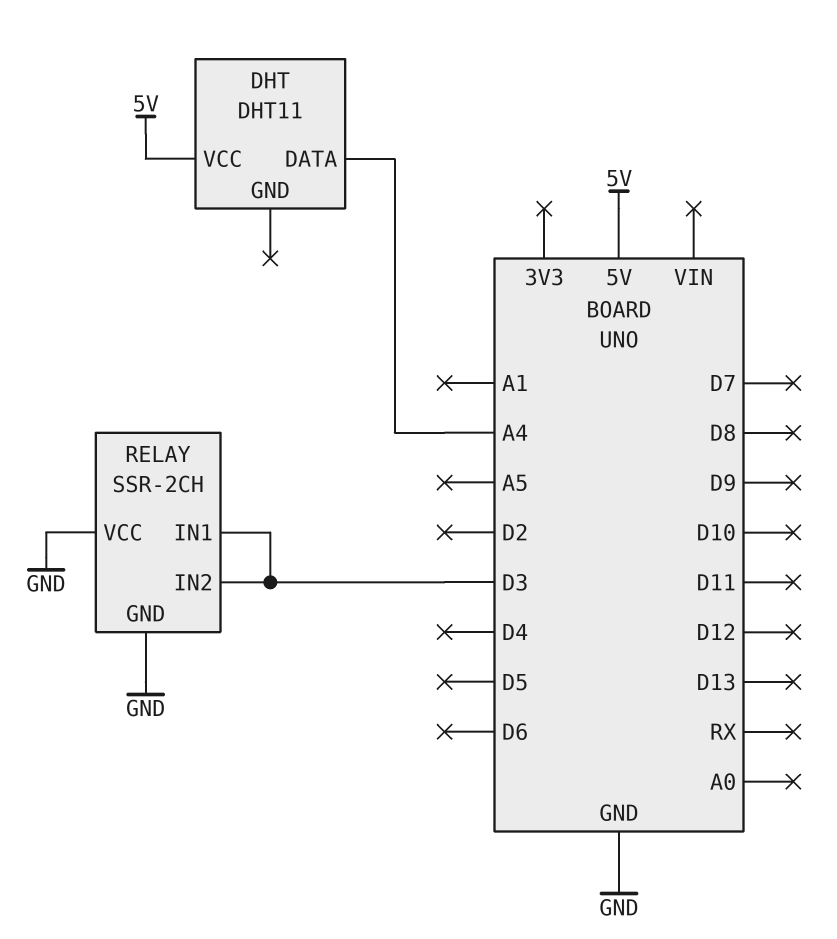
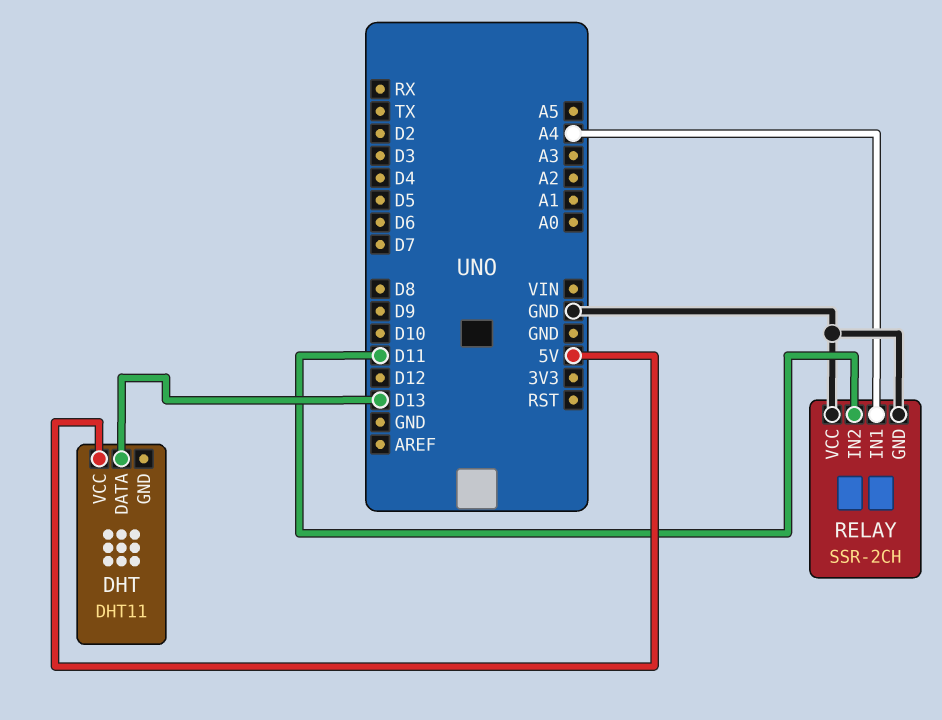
DHT pin DATA: A4 -> D13
RELAY pin IN1: D3 -> A4
RELAY pin IN2: D3 -> D11

